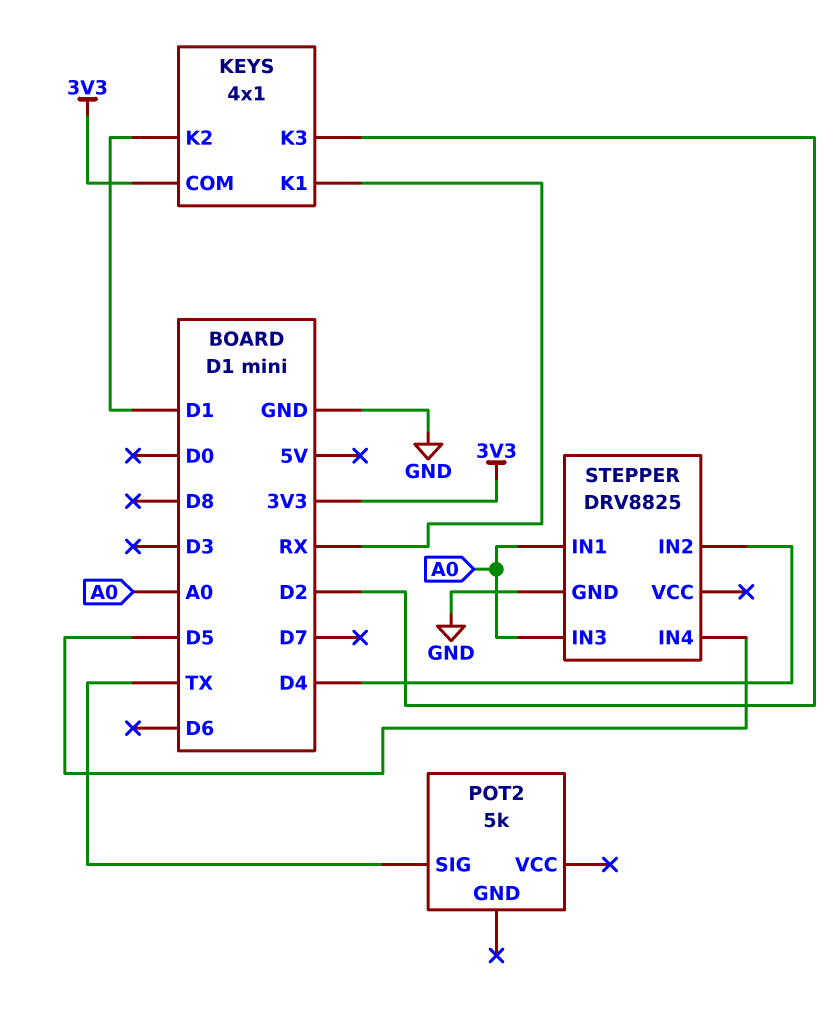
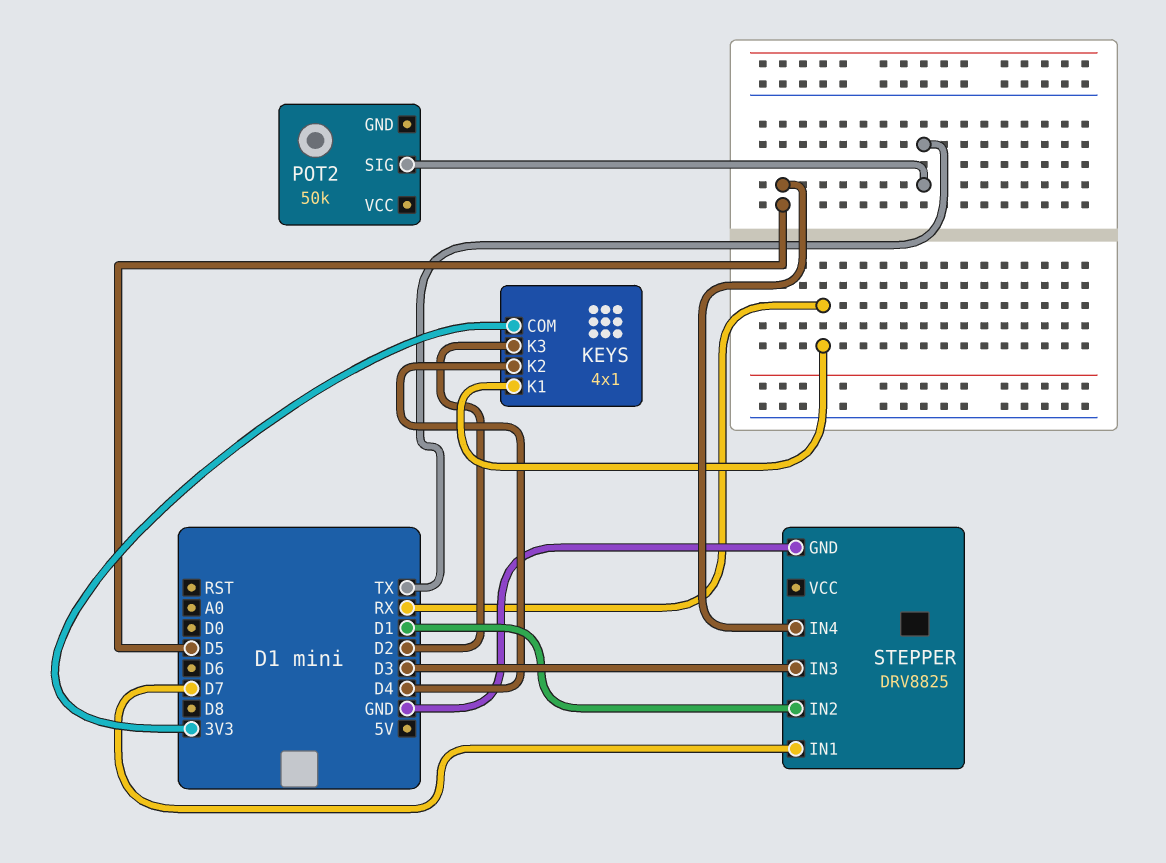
KEYS pin K2: D1 -> D4
POT2: 5k -> 50k
STEPPER pin IN1: A0 -> D7
STEPPER pin IN2: D4 -> D1
STEPPER pin IN3: A0 -> D3

